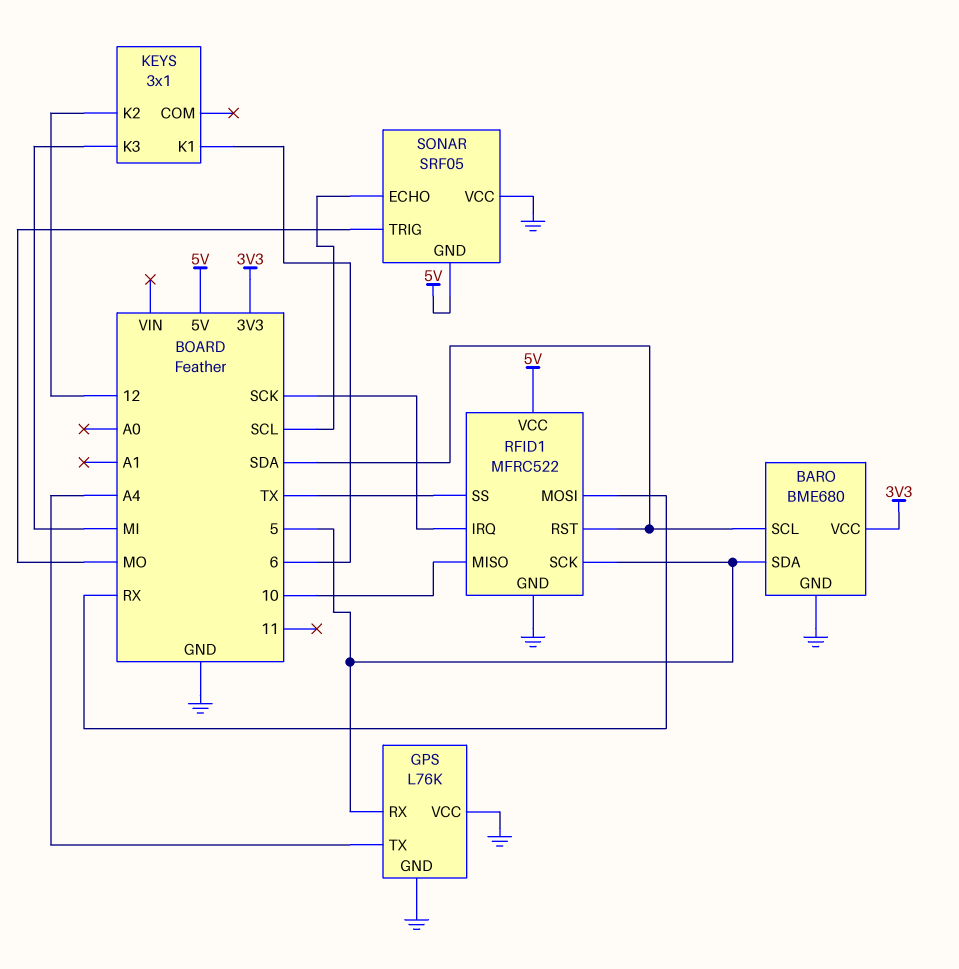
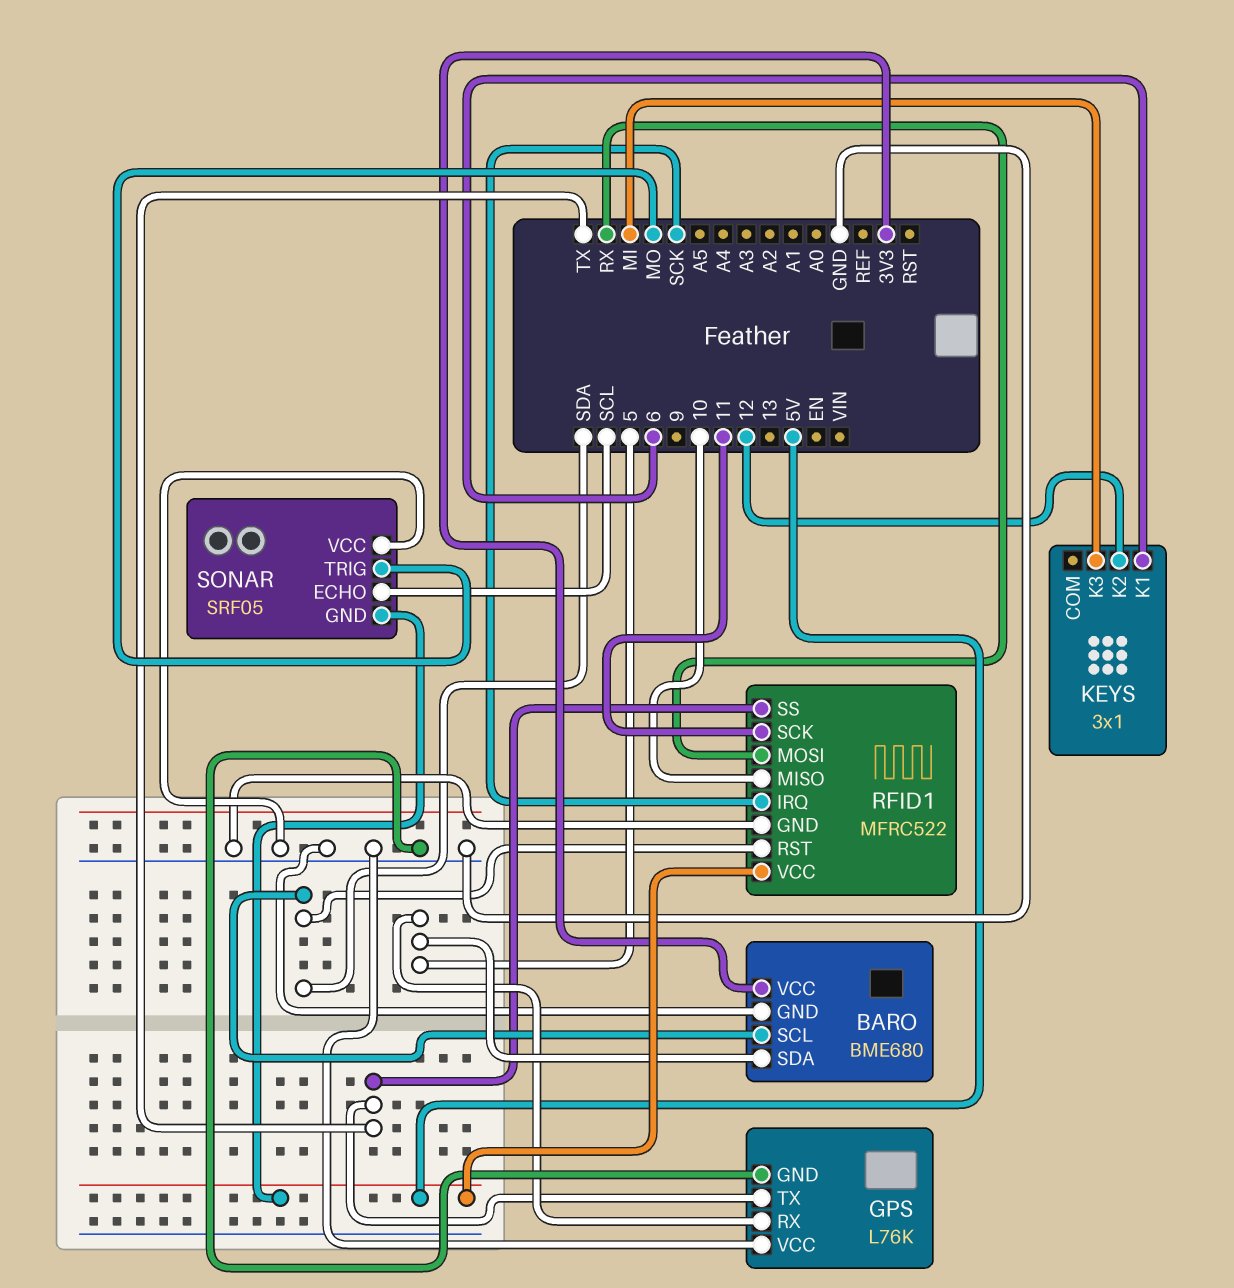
GPS pin TX: A4 -> TX
RFID1 pin SCK: 5 -> 11

